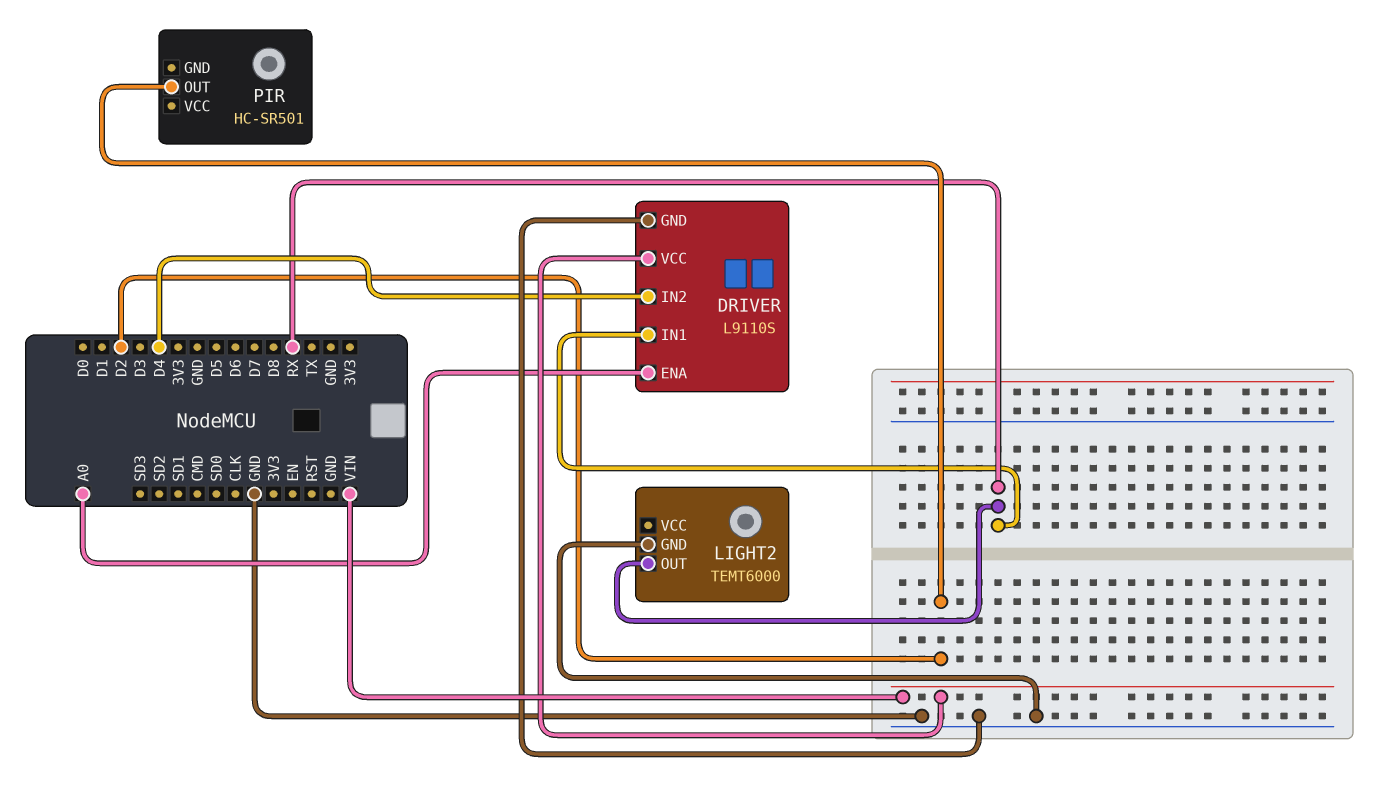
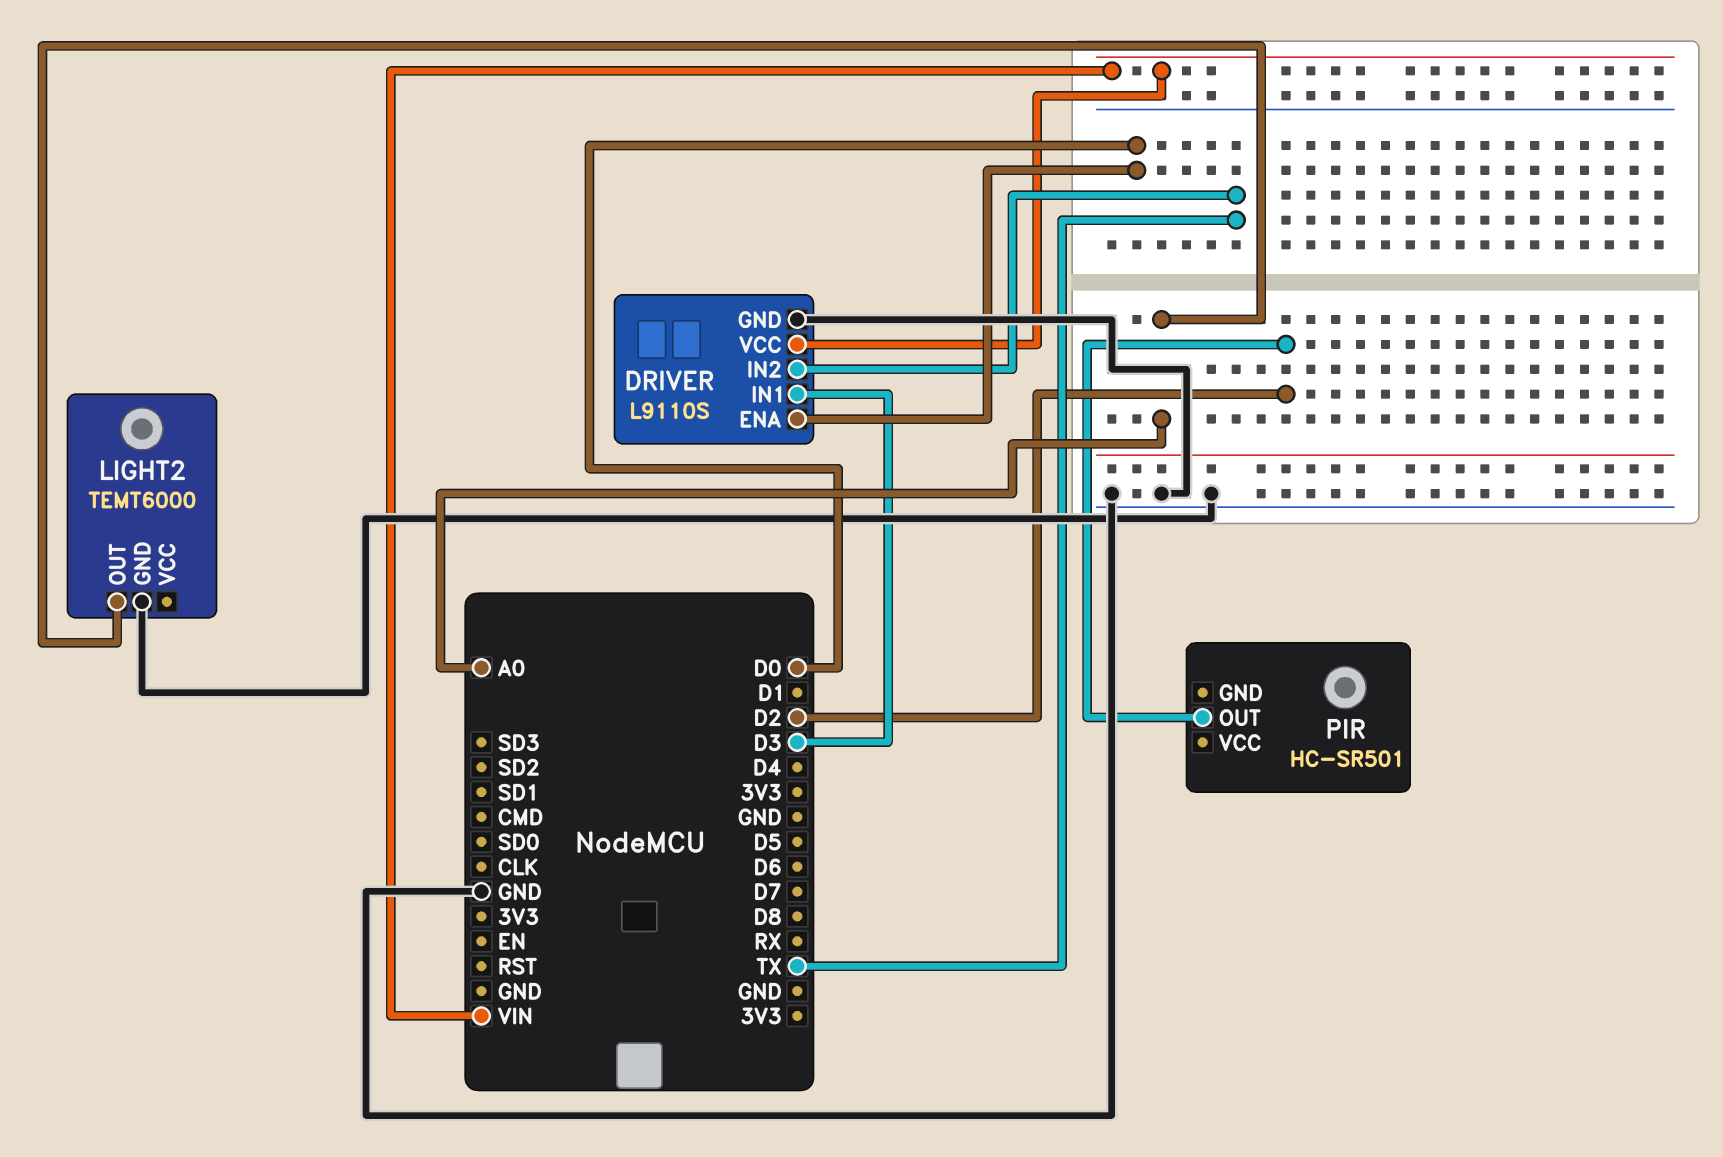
DRIVER pin ENA: A0 -> D0
DRIVER pin IN1: RX -> D3
DRIVER pin IN2: D4 -> TX
LIGHT2 pin OUT: RX -> A0

